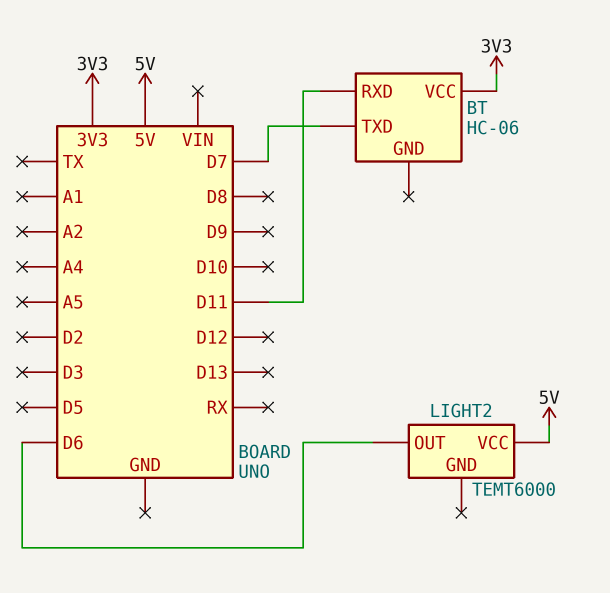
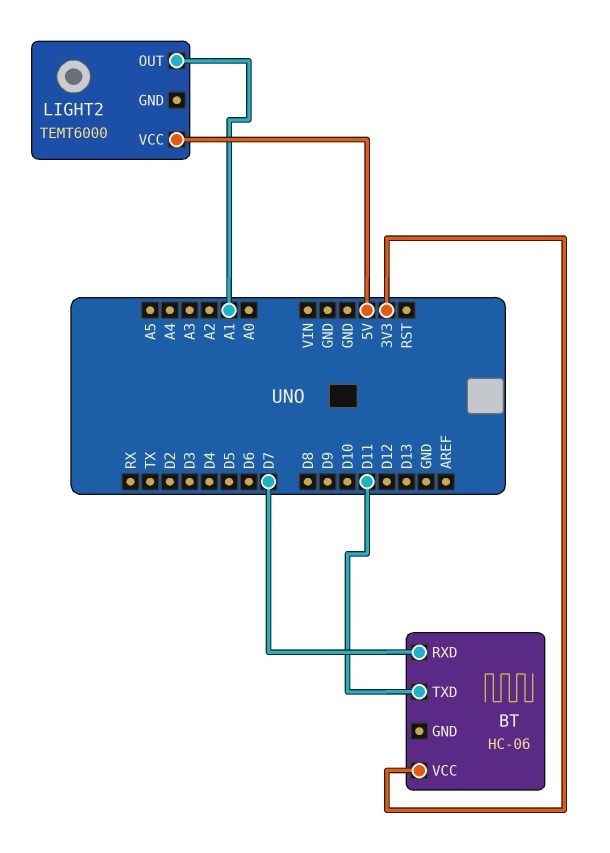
BT pin RXD: D11 -> D7
BT pin TXD: D7 -> D11
LIGHT2 pin OUT: D6 -> A1

